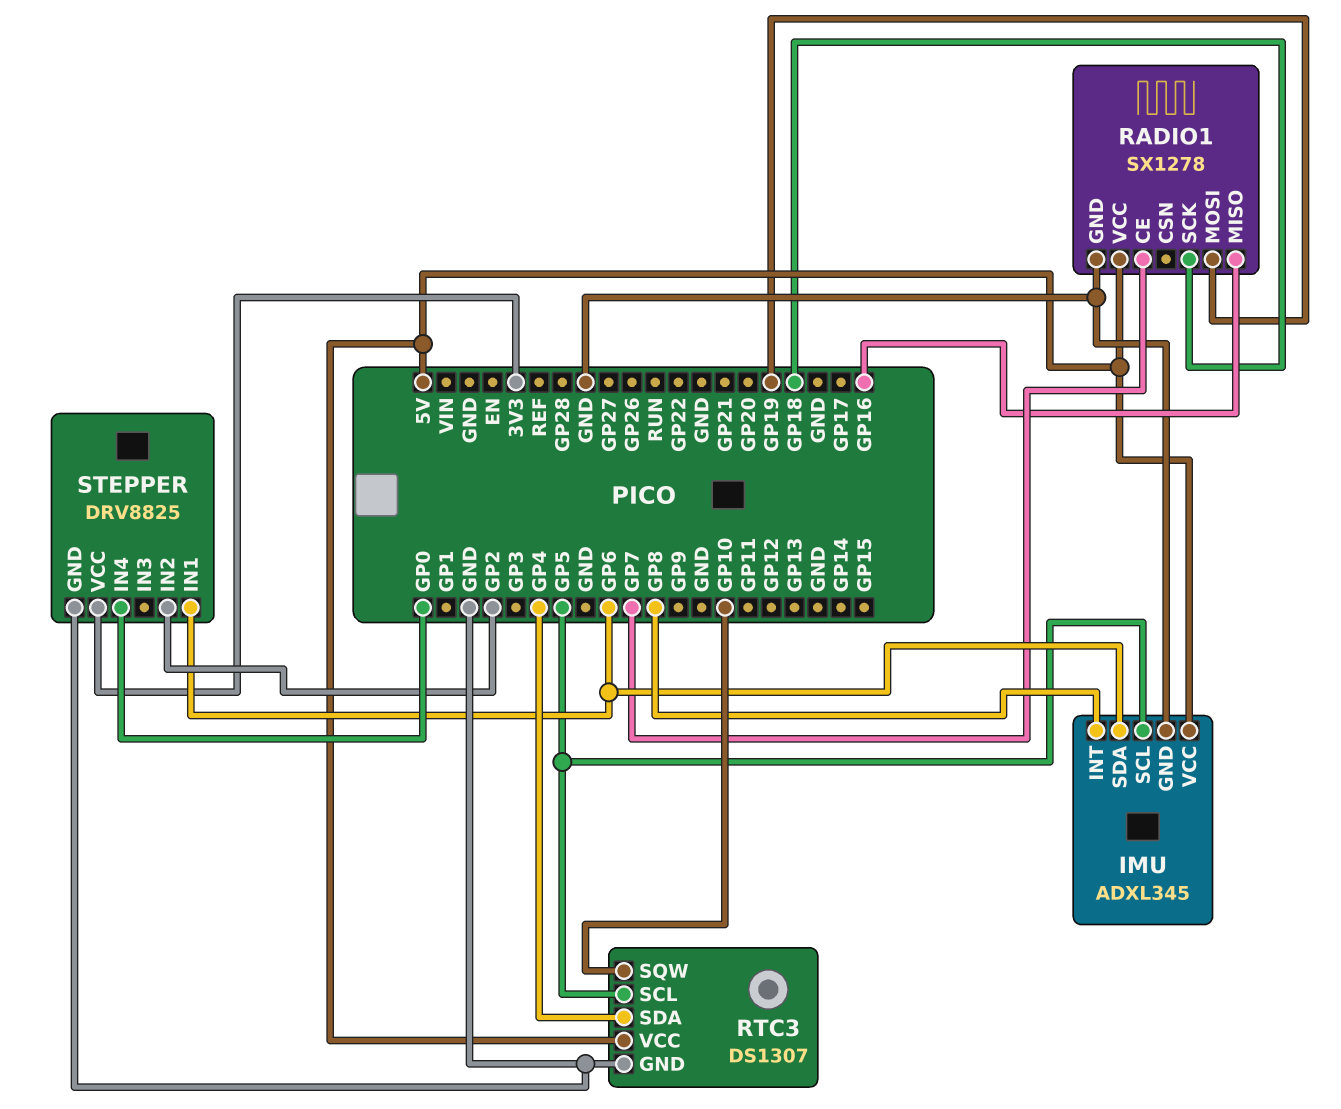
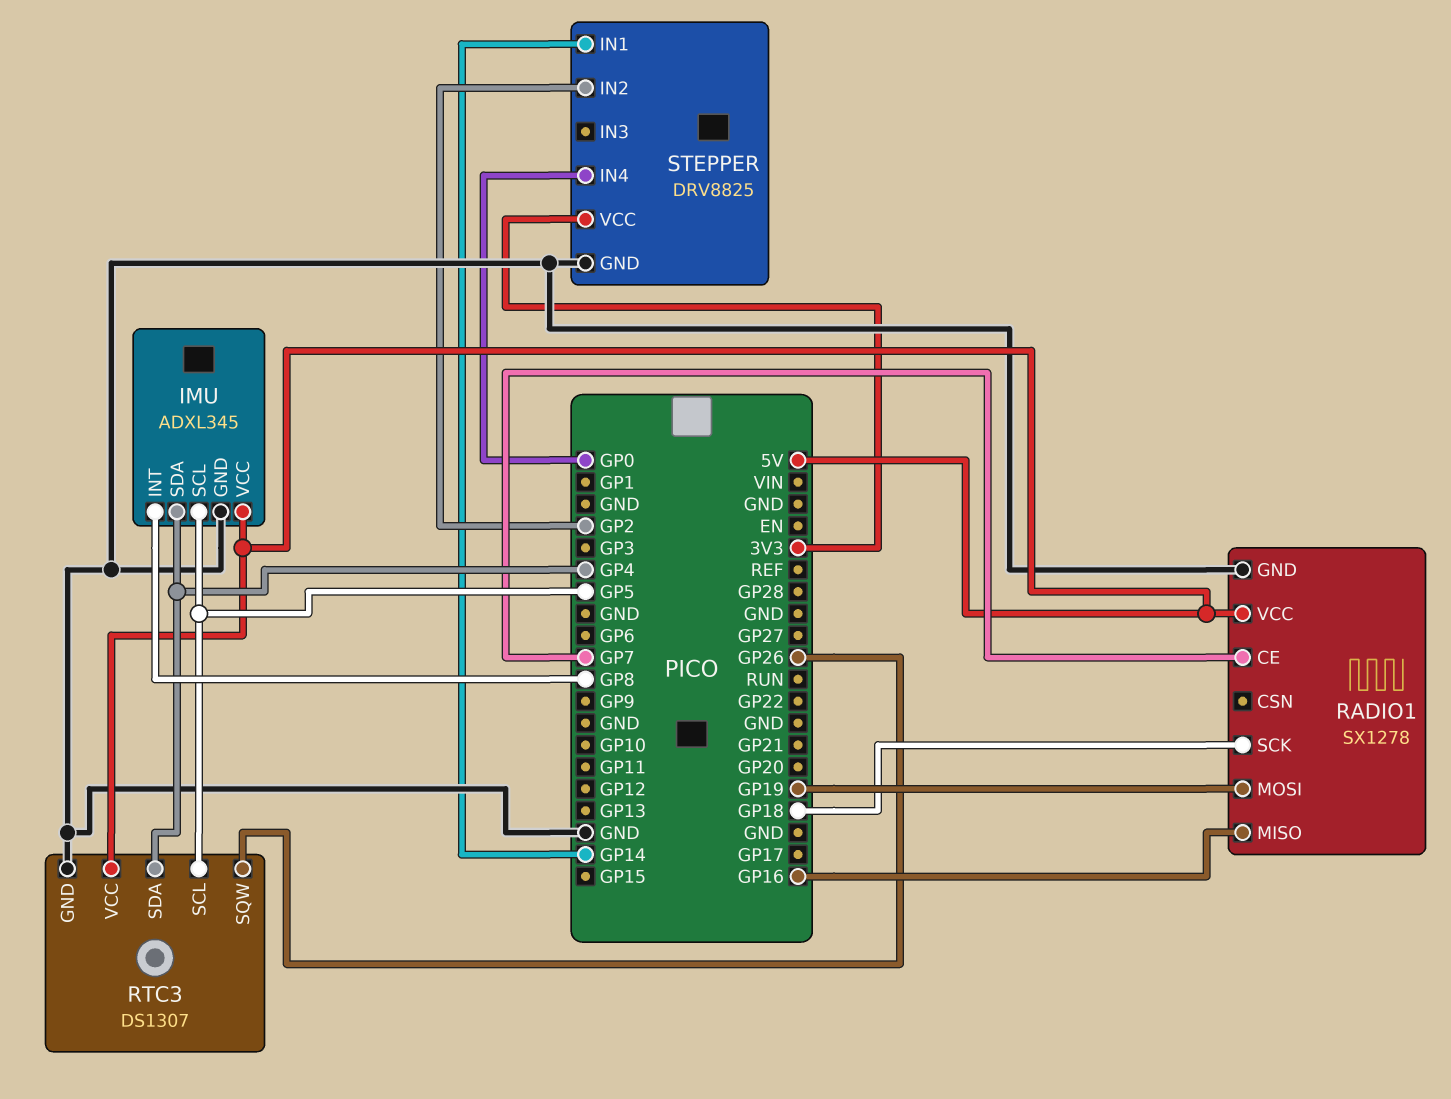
IMU pin SDA: GP6 -> GP4
RTC3 pin SQW: GP10 -> GP26
STEPPER pin IN1: GP6 -> GP14

